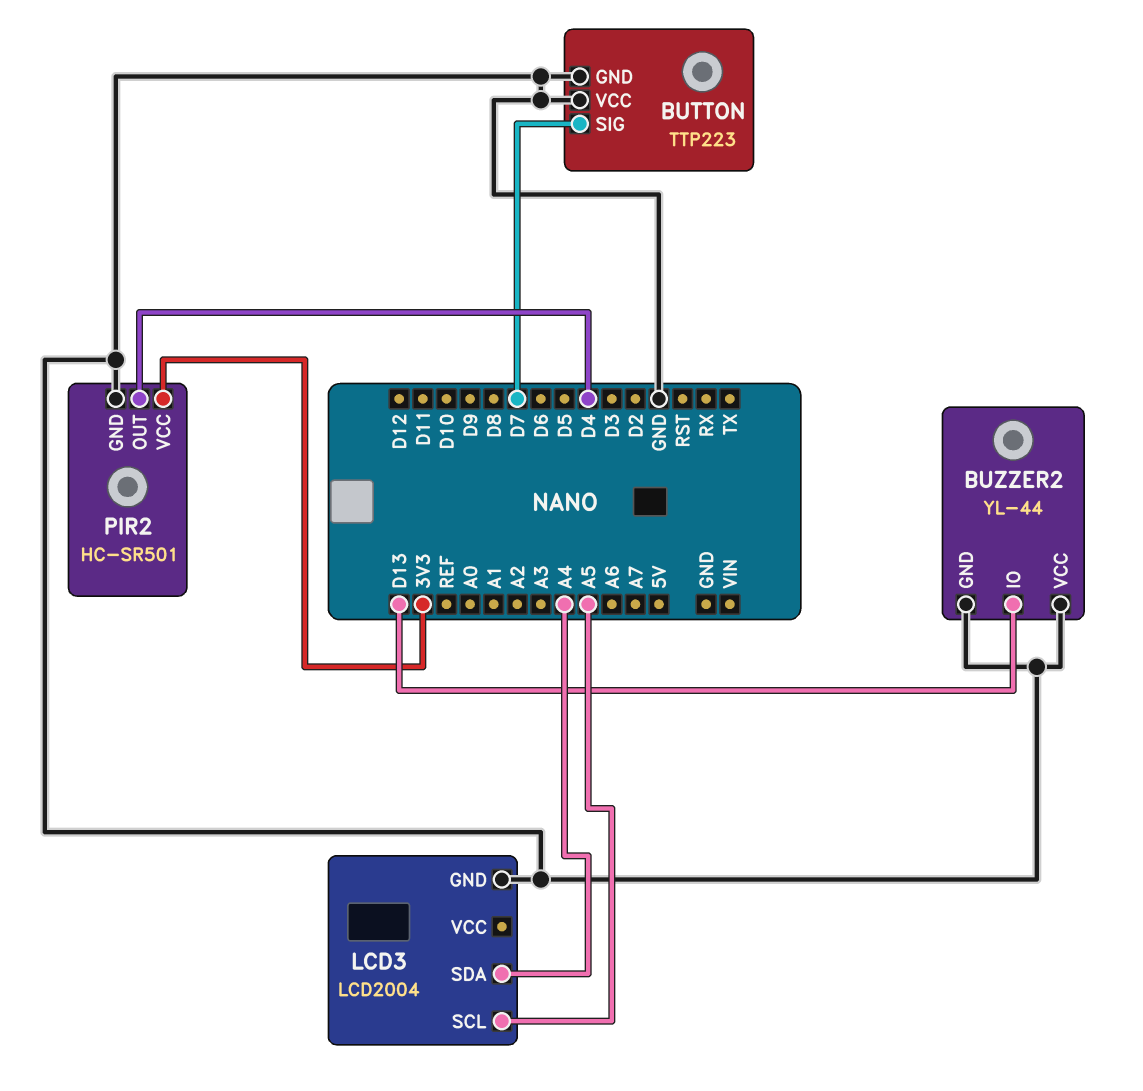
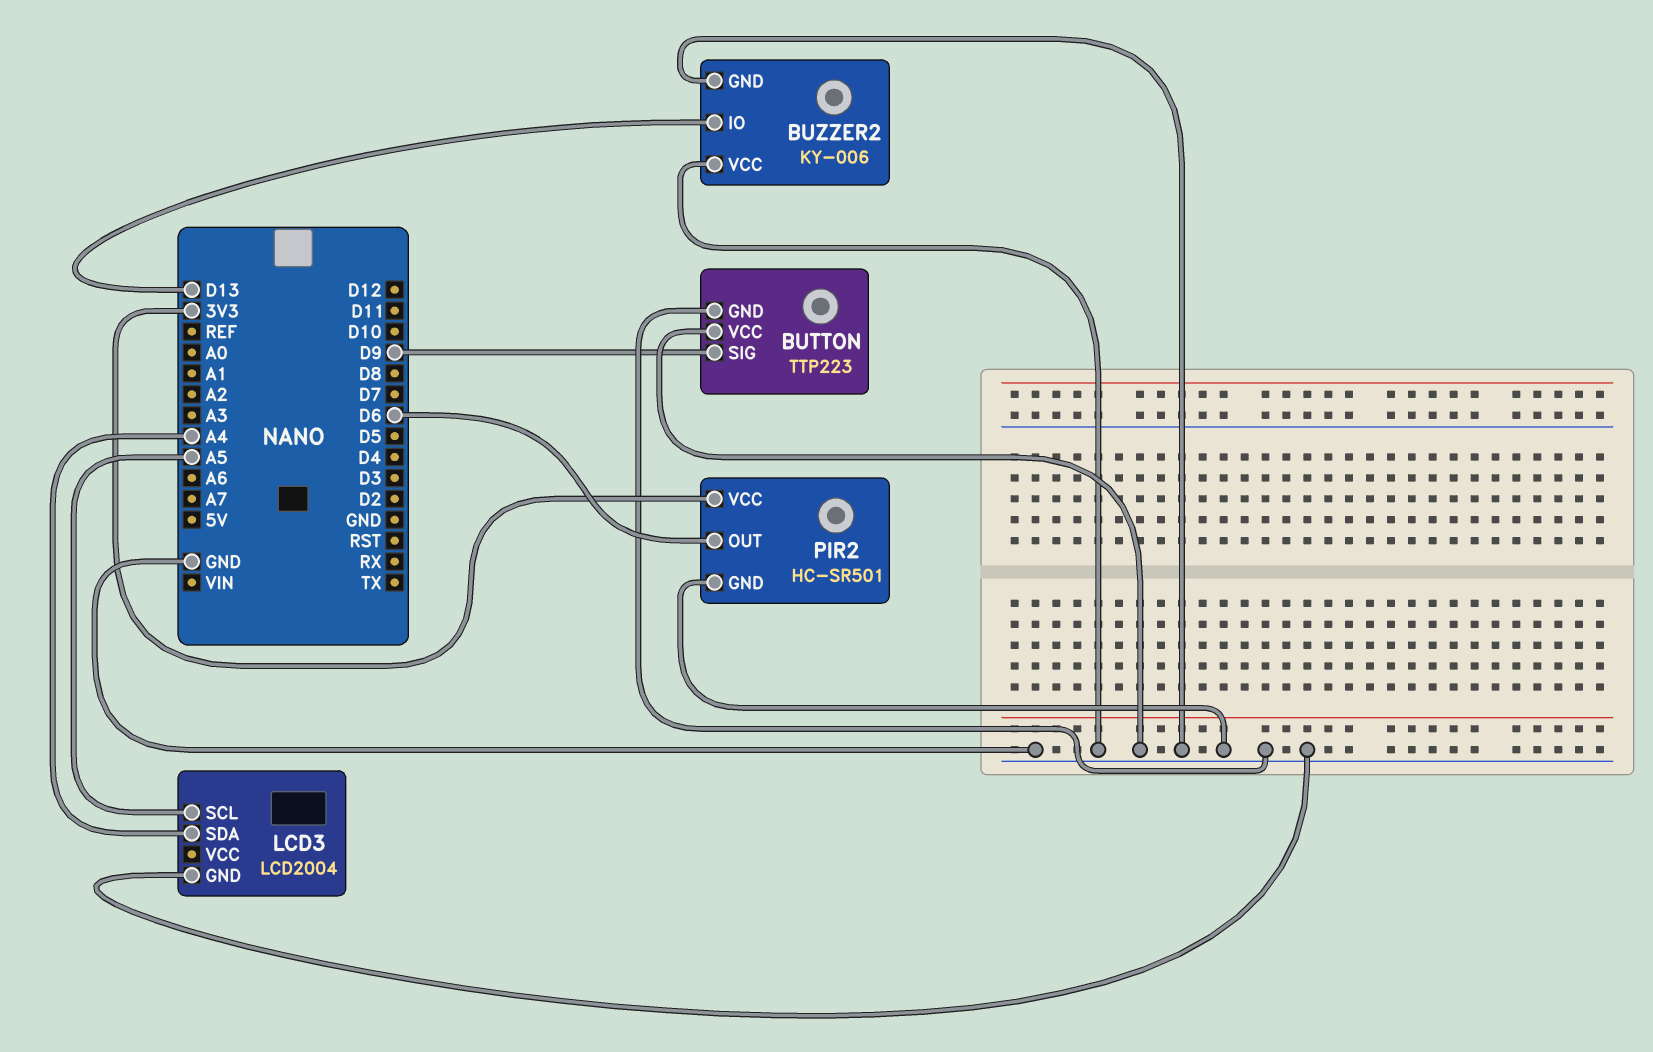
BUTTON pin SIG: D7 -> D9
BUZZER2: YL-44 -> KY-006
PIR2 pin OUT: D4 -> D6

